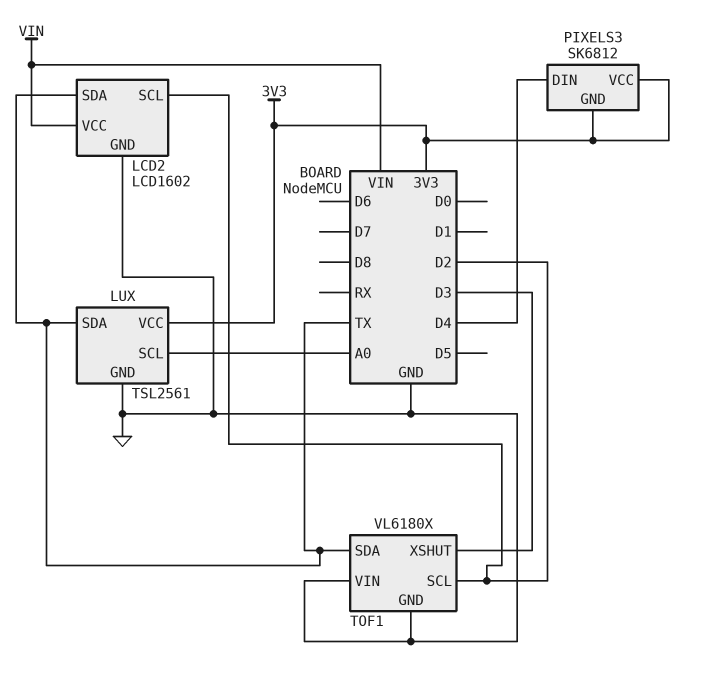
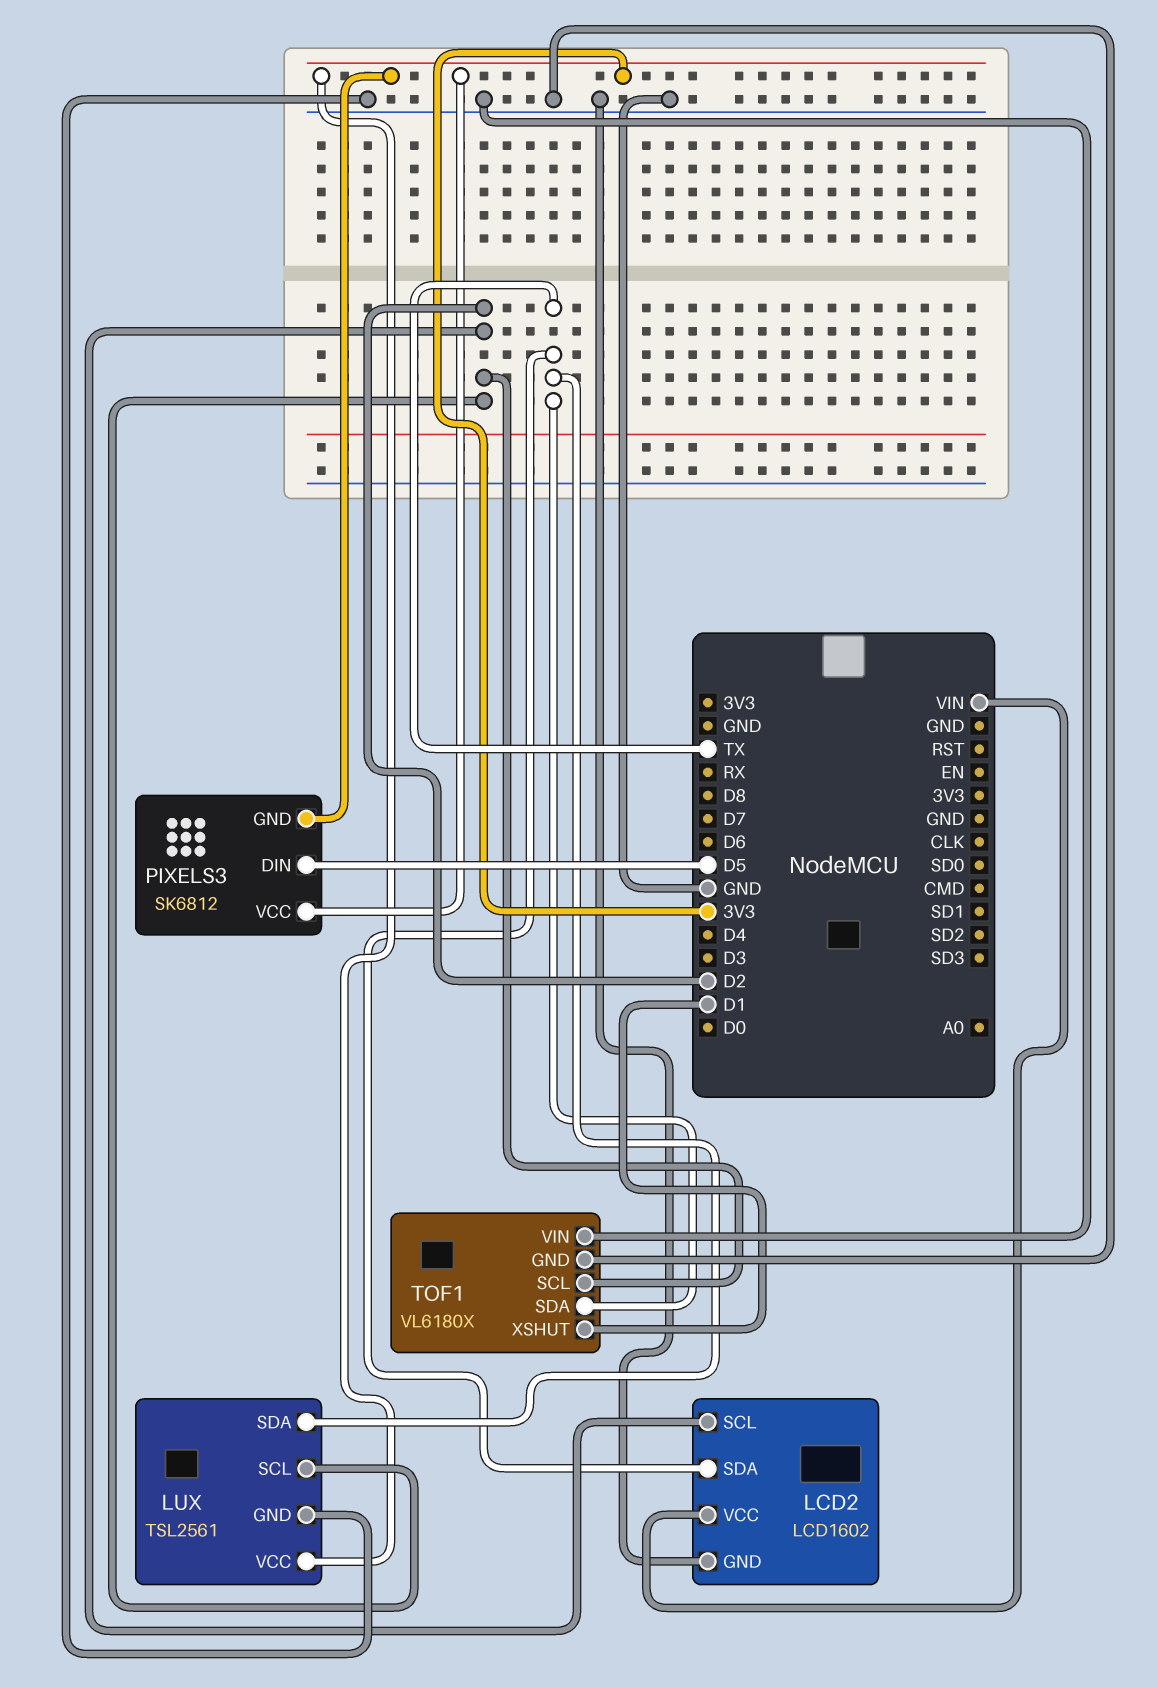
LUX pin SCL: A0 -> D2
PIXELS3 pin DIN: D4 -> D5
TOF1 pin XSHUT: D3 -> D1

